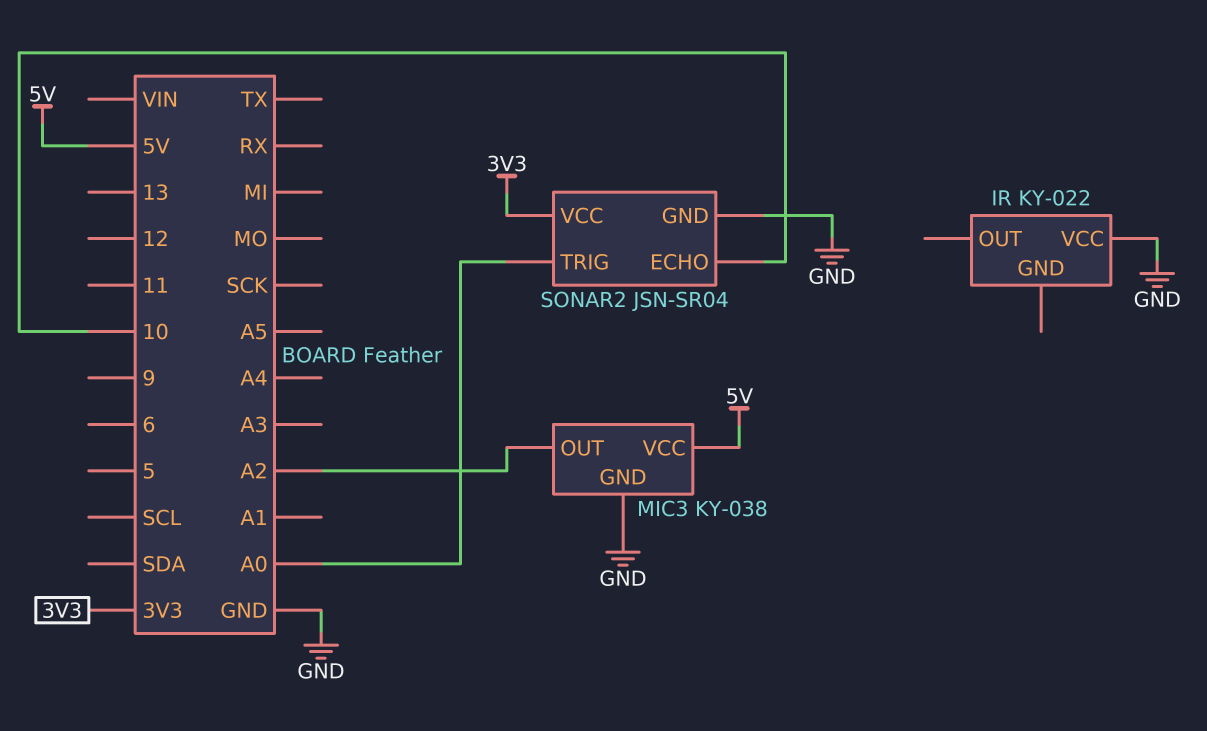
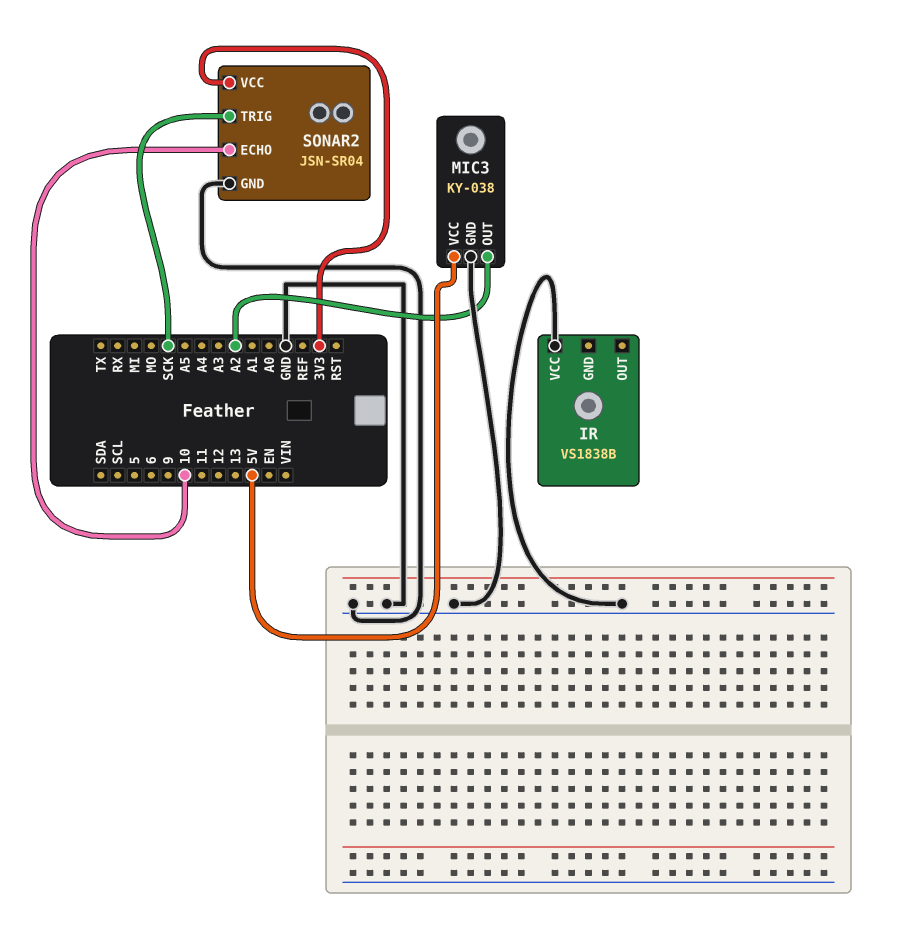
IR: KY-022 -> VS1838B
SONAR2 pin TRIG: A0 -> SCK

